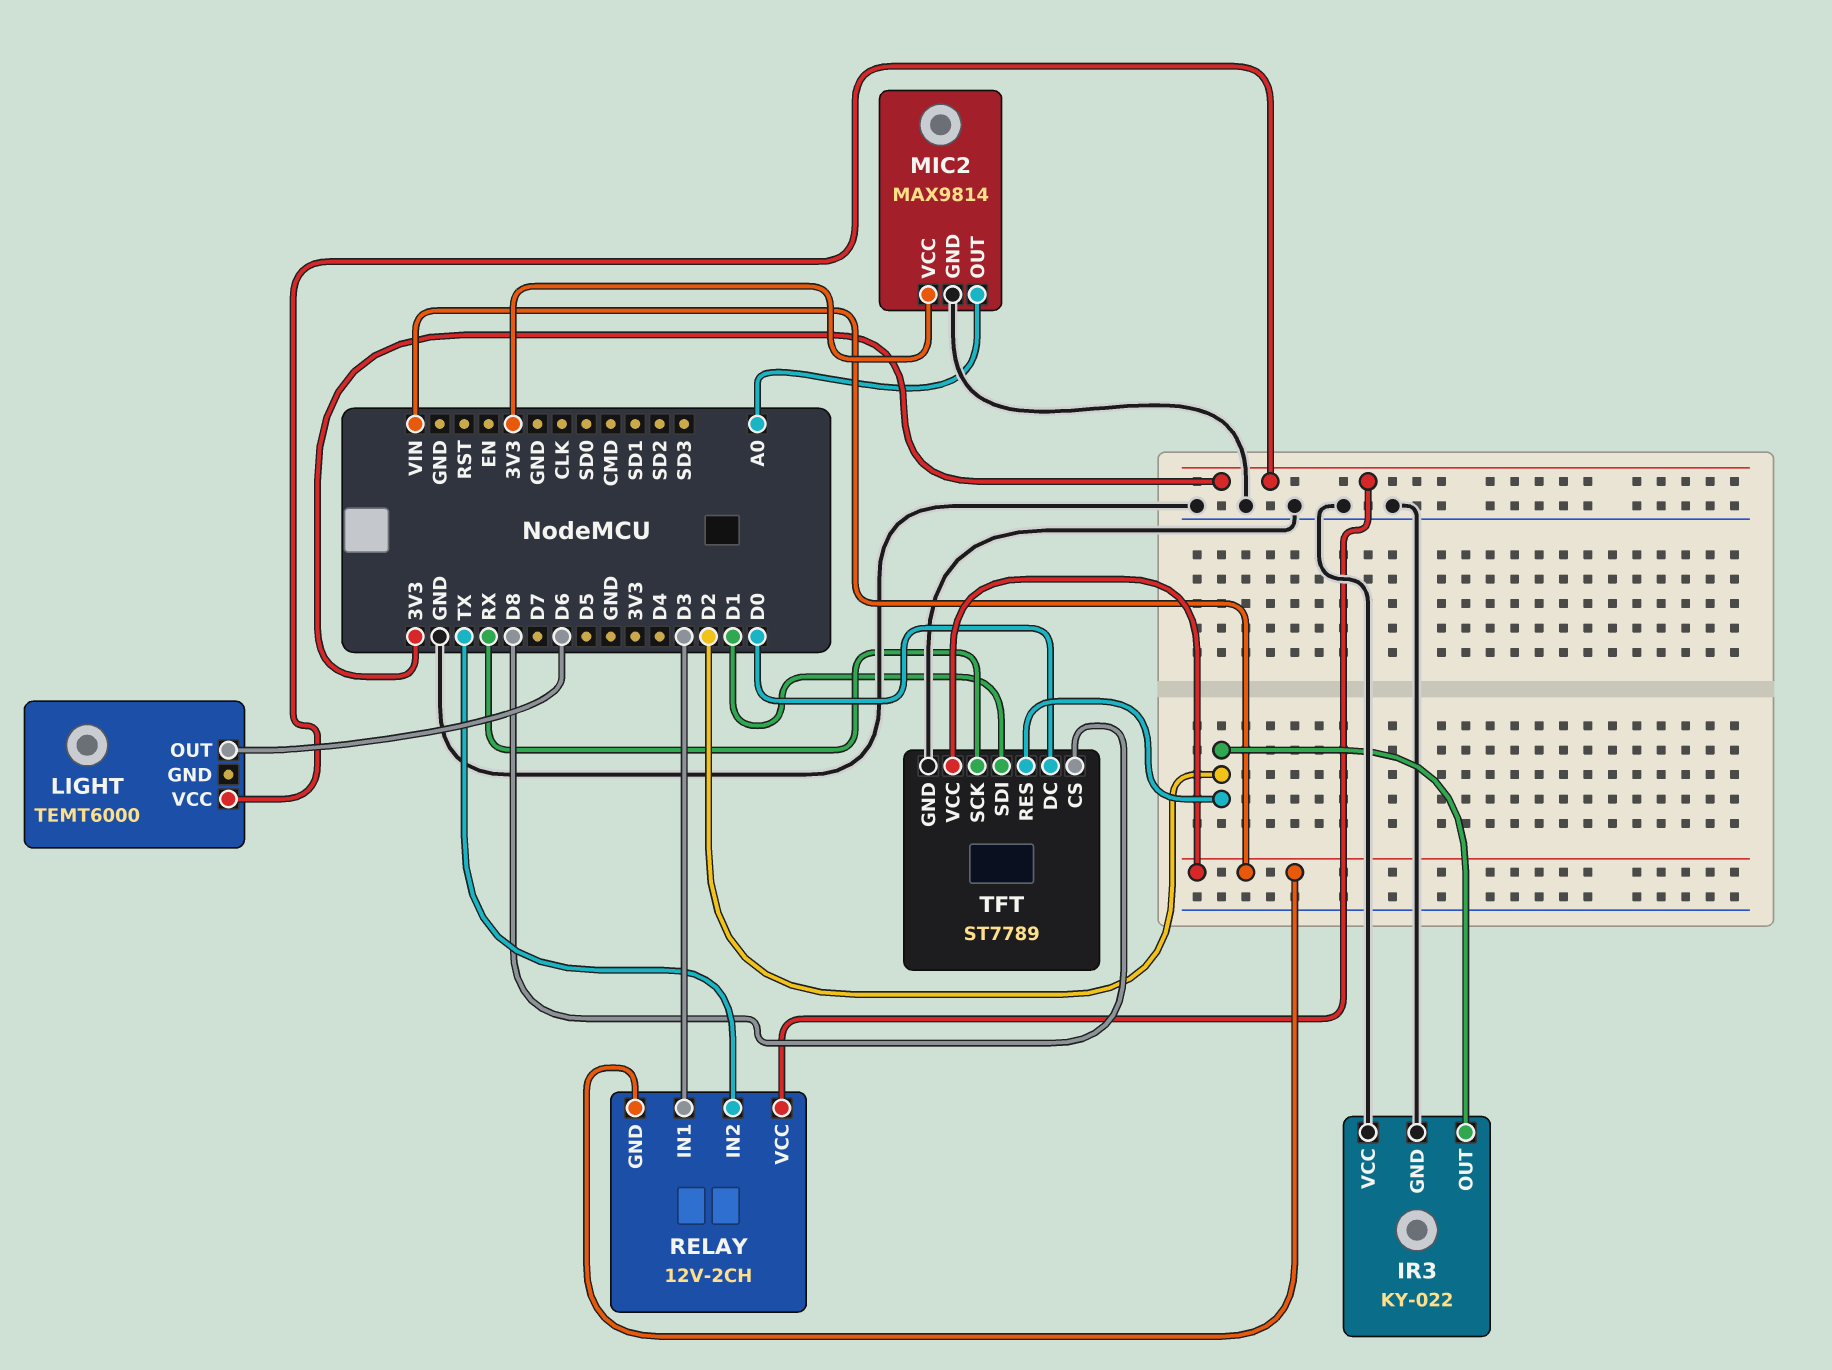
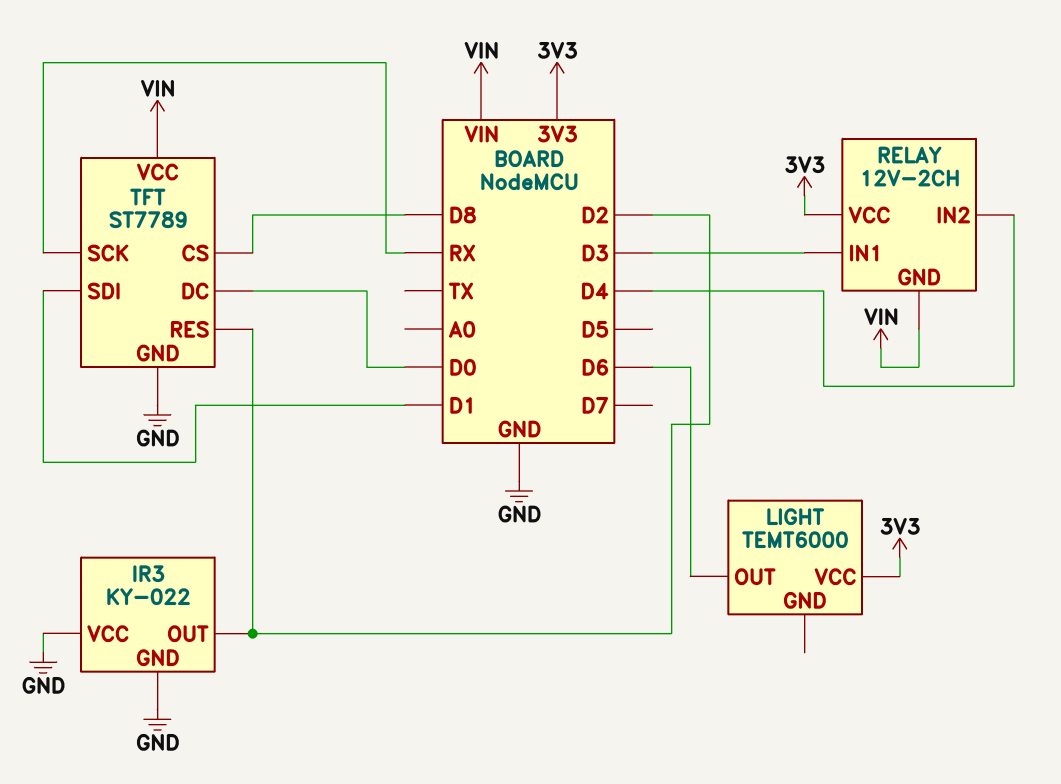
MIC2: MAX9814 -> none
MIC2 pin GND: GND -> none
MIC2 pin OUT: A0 -> none
MIC2 pin VCC: 3V3 -> none
RELAY pin IN2: TX -> D4

